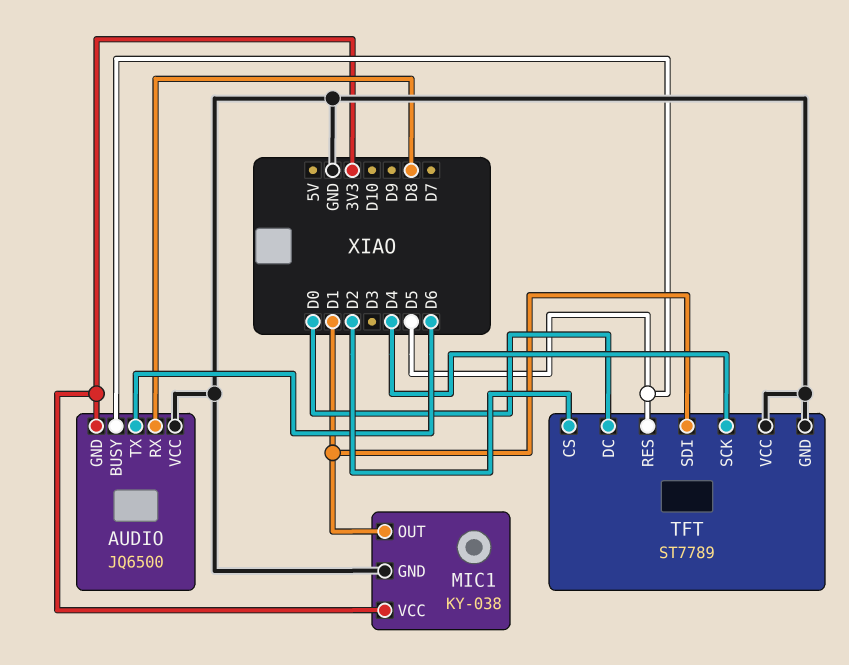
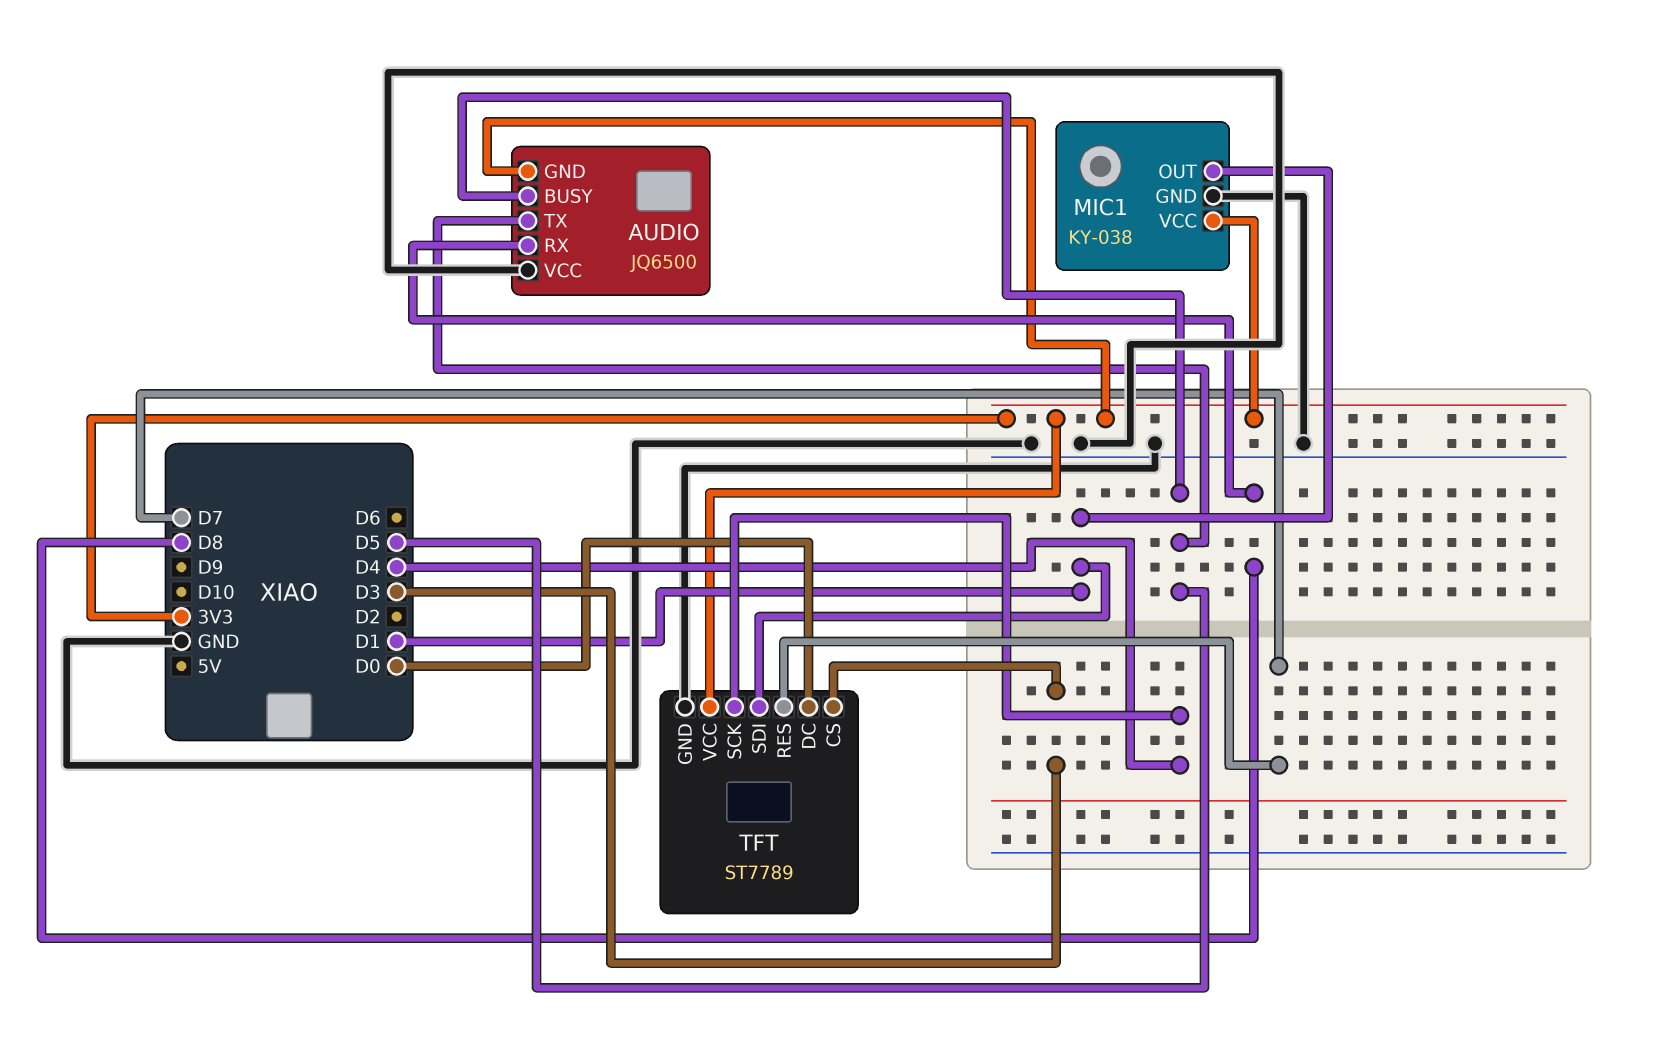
AUDIO pin TX: D6 -> D5
TFT pin CS: D2 -> D3
TFT pin RES: D5 -> D7
TFT pin VCC: GND -> 3V3

